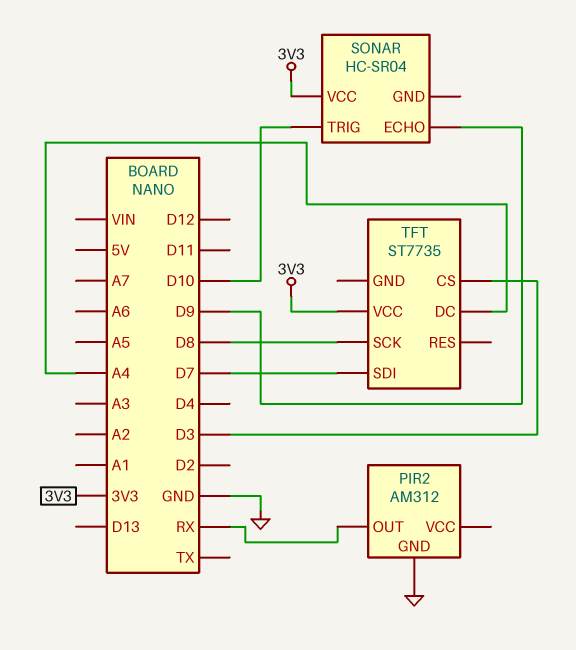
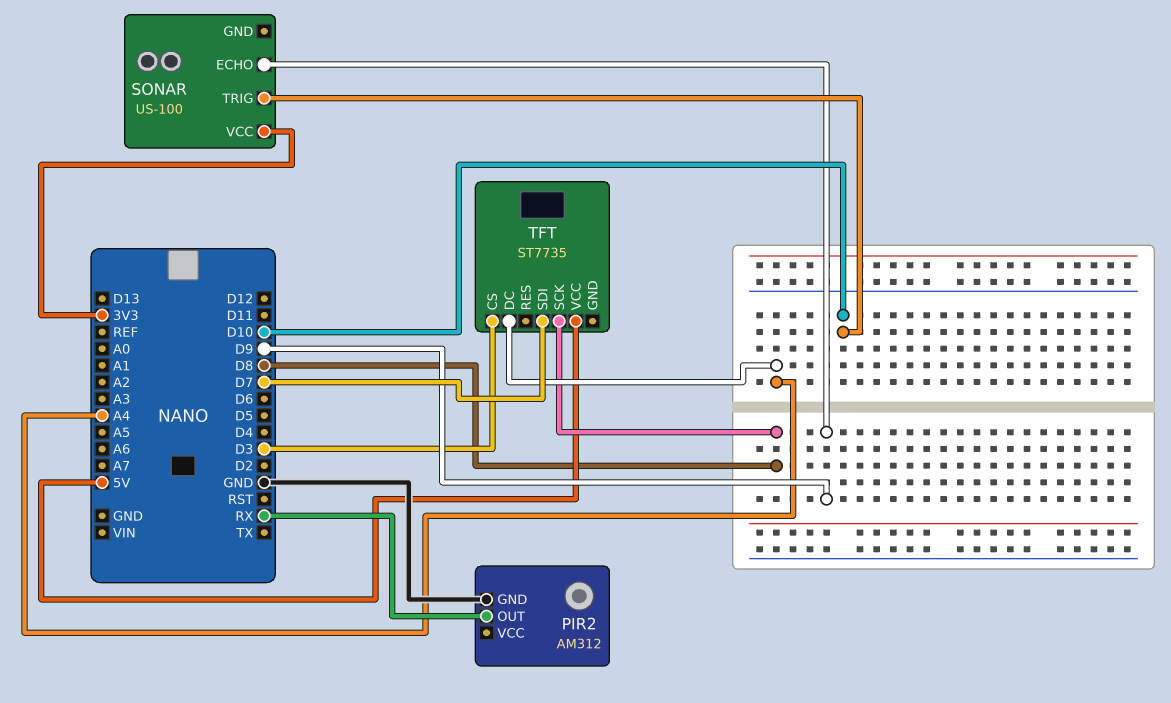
SONAR: HC-SR04 -> US-100
TFT pin VCC: 3V3 -> 5V

